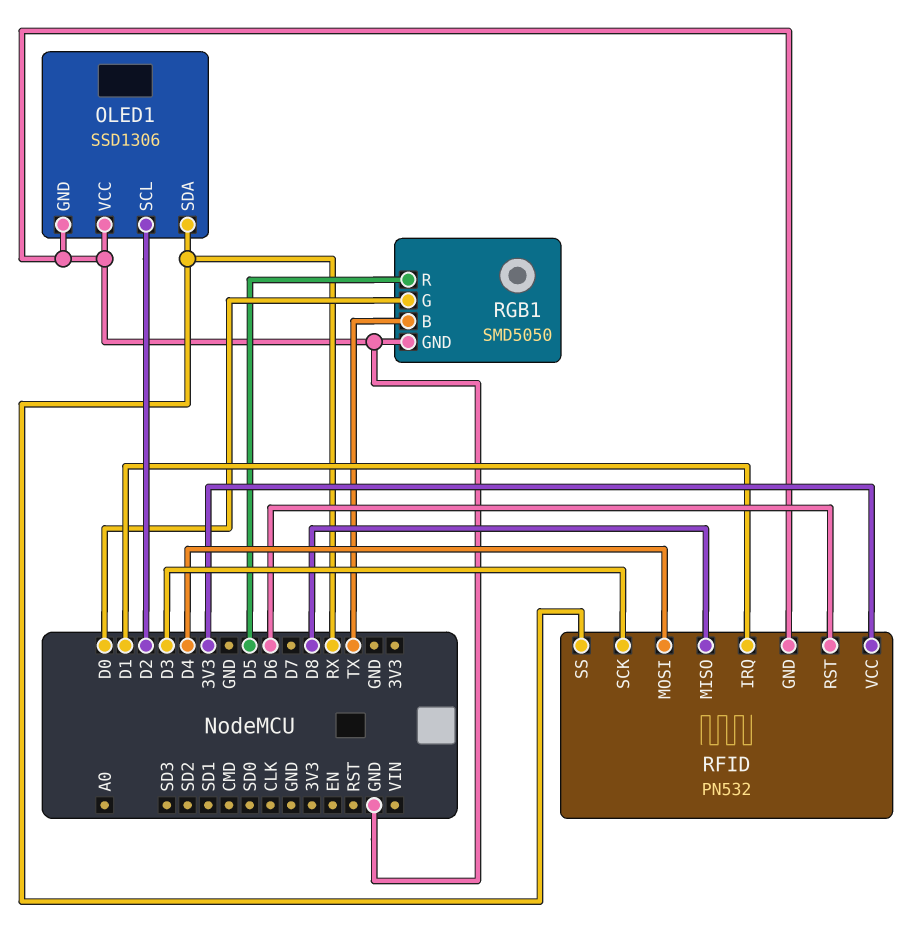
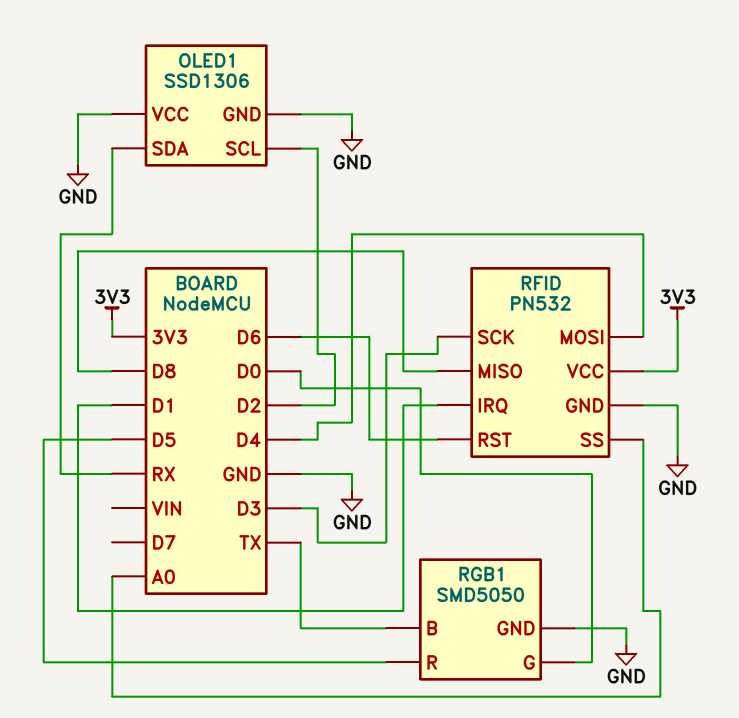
RFID pin SS: RX -> A0

